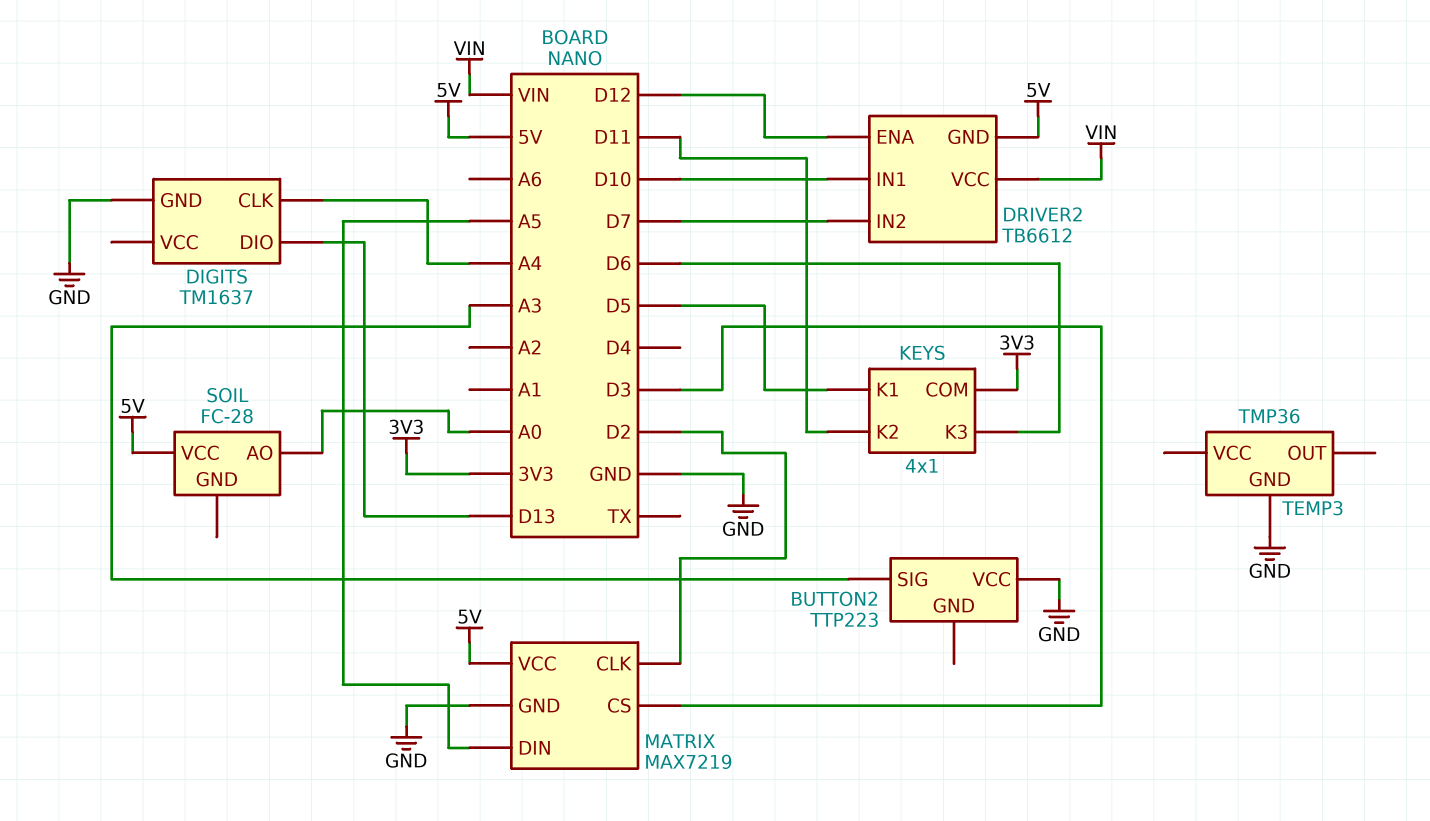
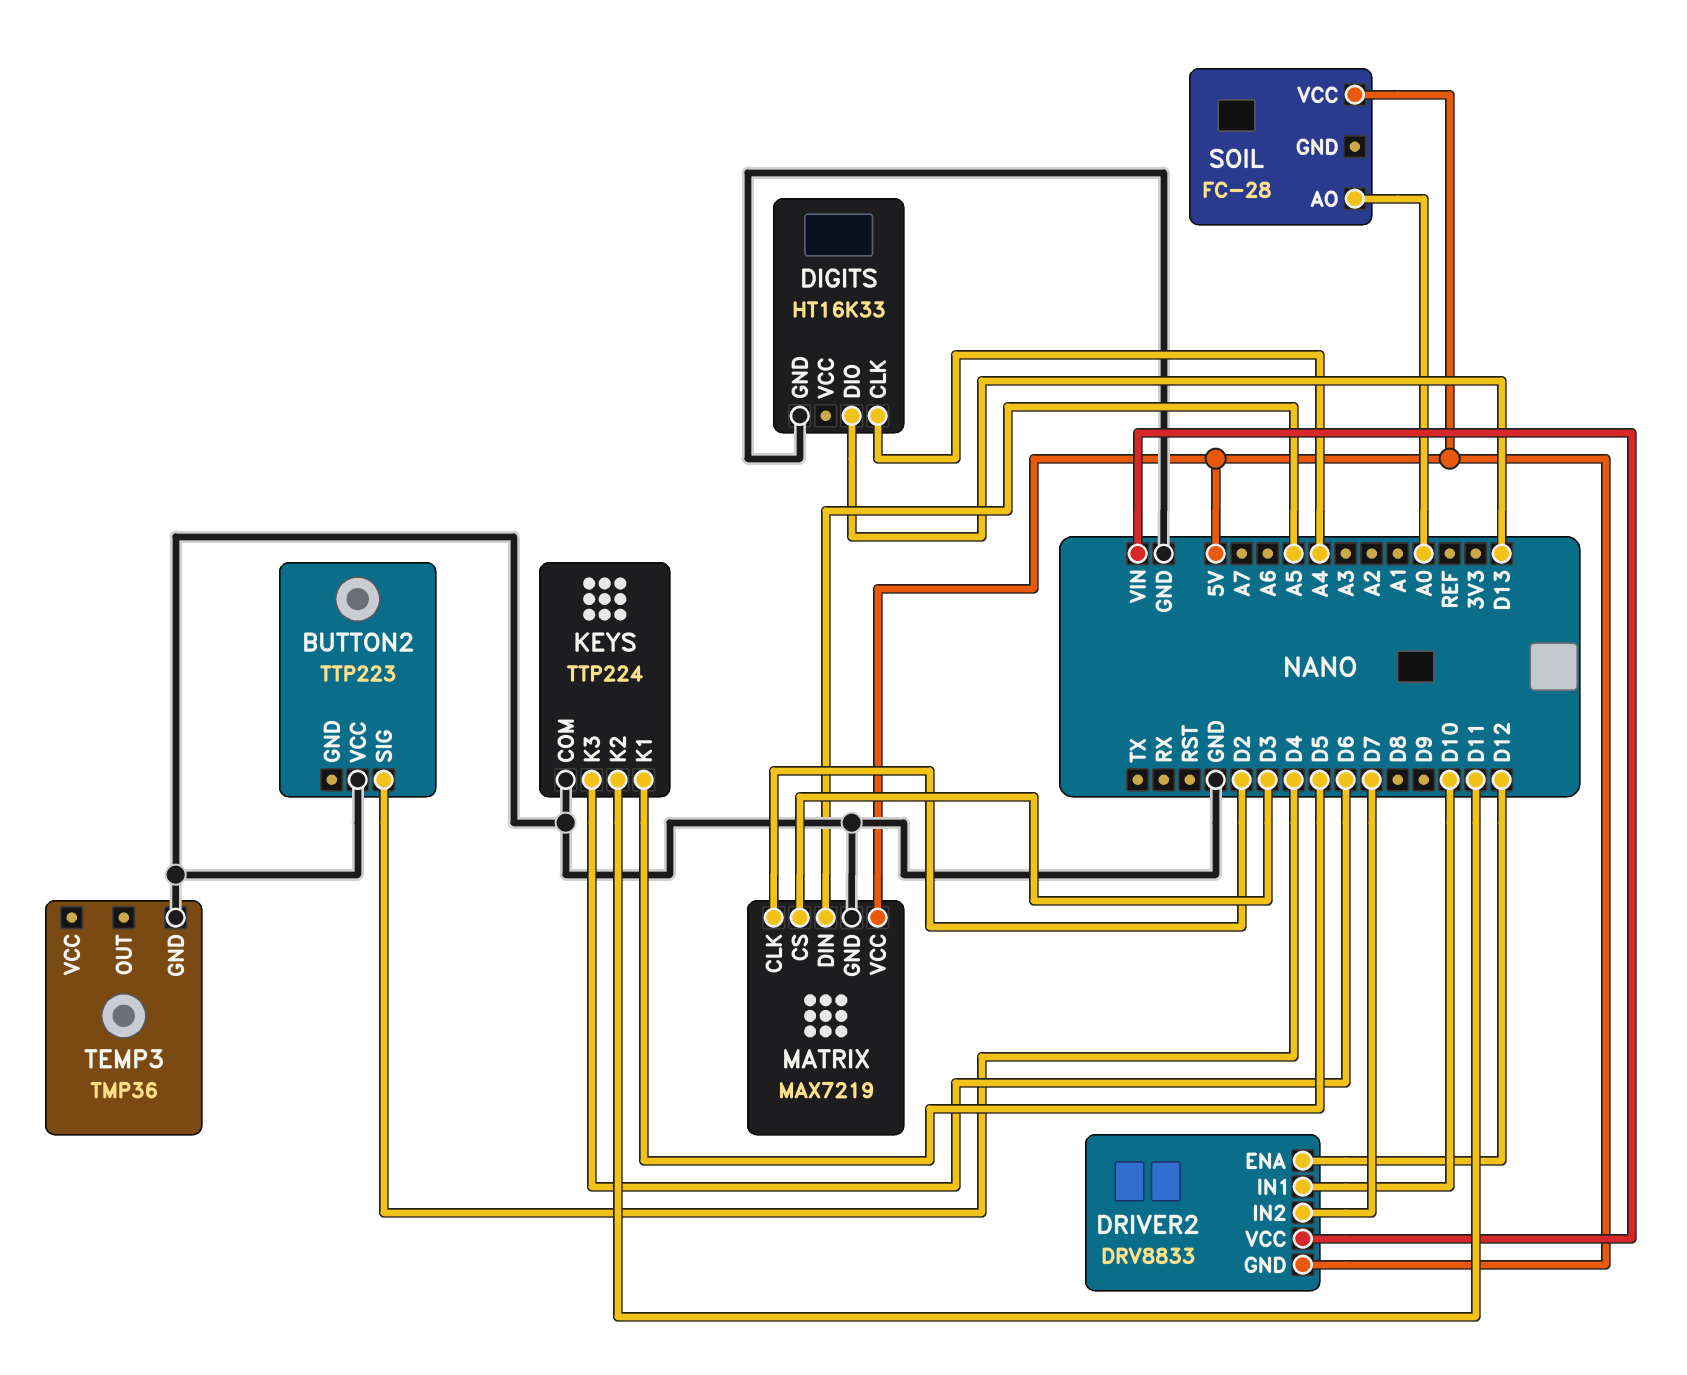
BUTTON2 pin SIG: A3 -> D4
DIGITS: TM1637 -> HT16K33
DRIVER2: TB6612 -> DRV8833
KEYS: 4x1 -> TTP224
KEYS pin COM: 3V3 -> GND

